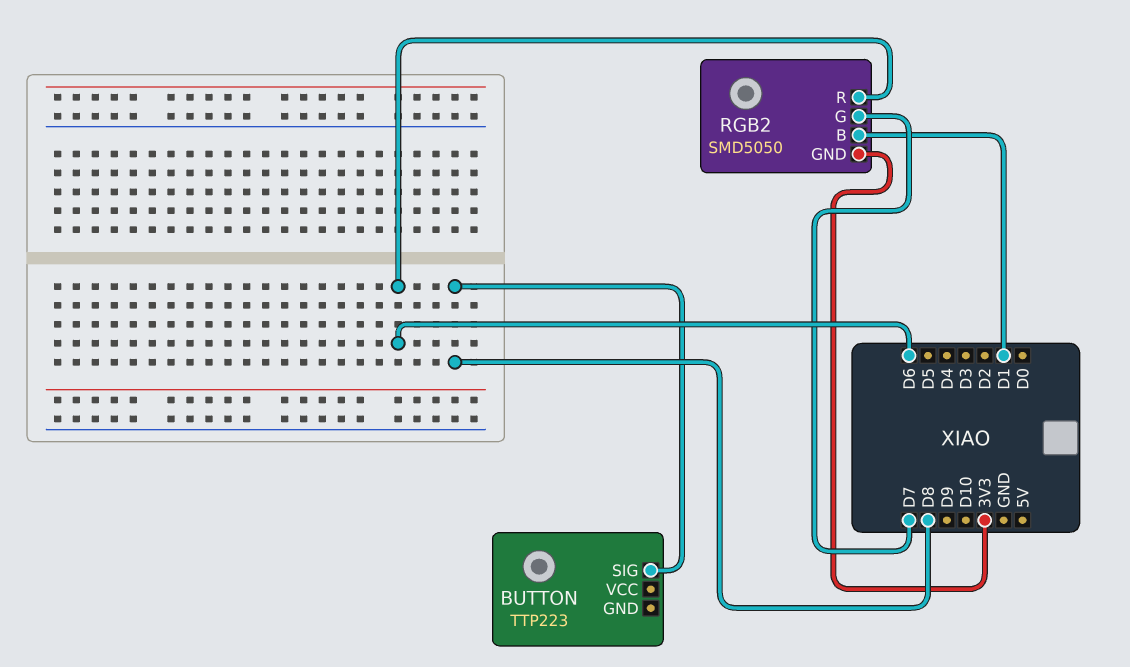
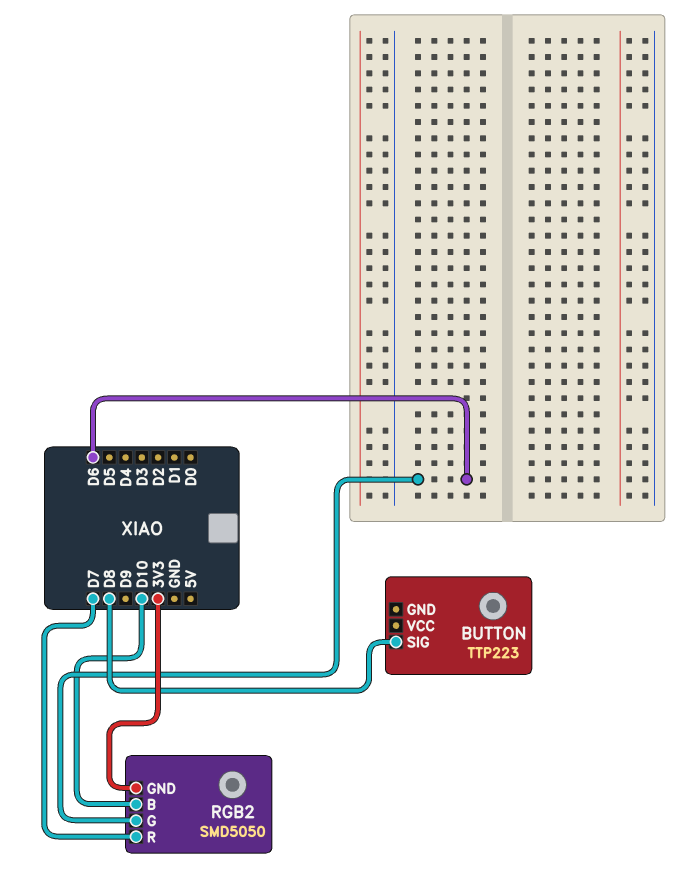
RGB2 pin B: D1 -> D10
RGB2 pin G: D7 -> D6
RGB2 pin R: D6 -> D7

